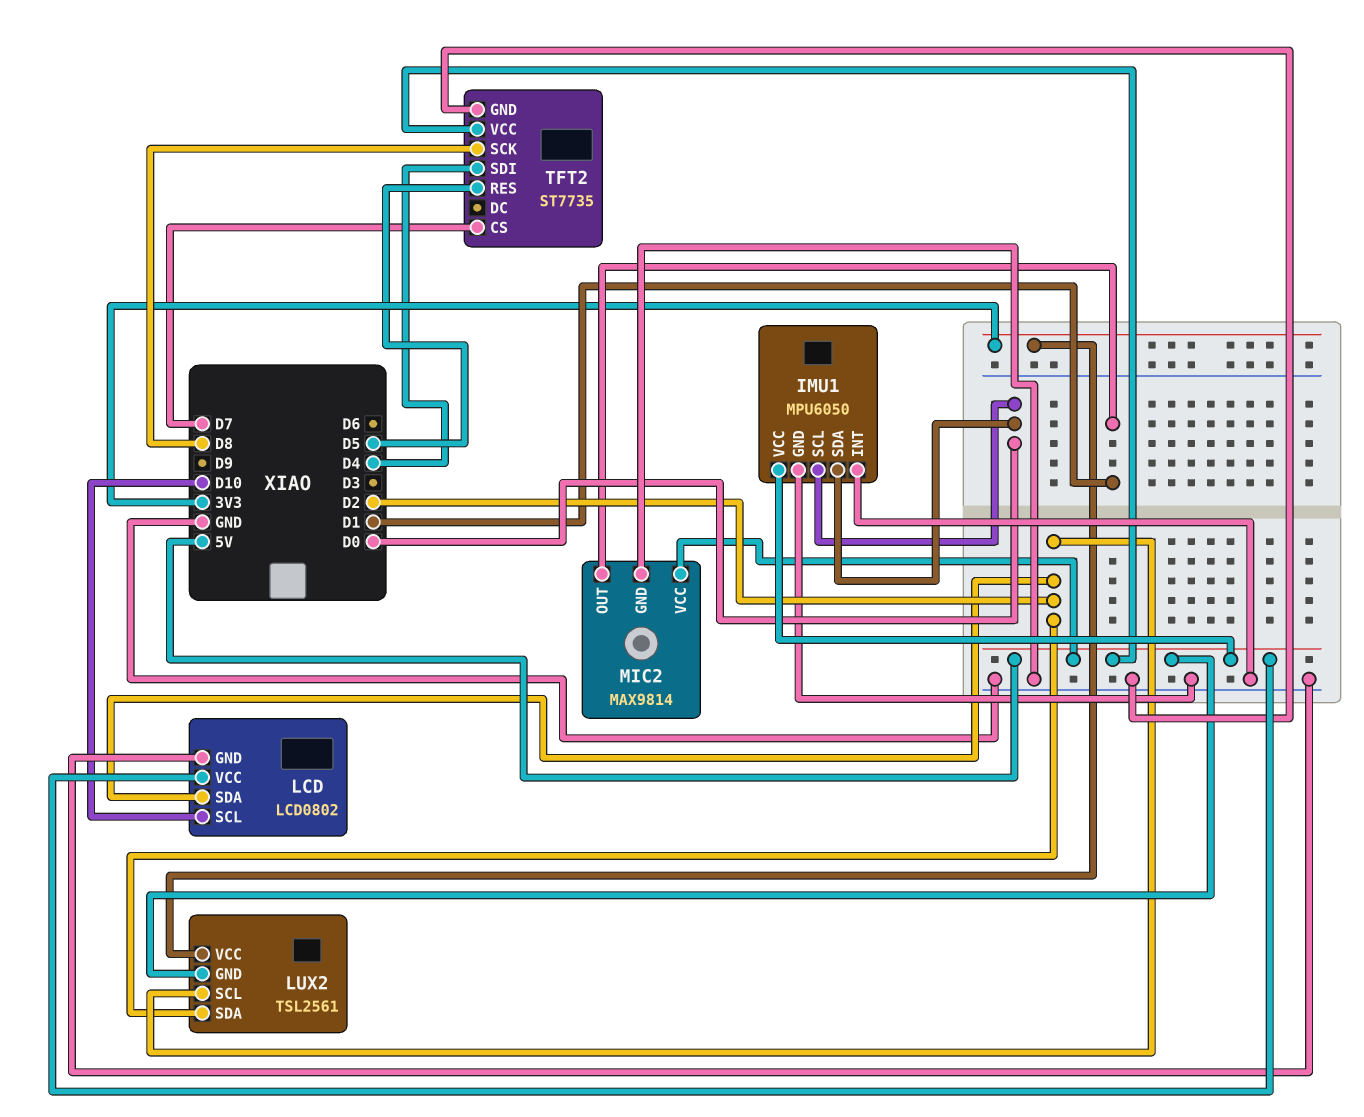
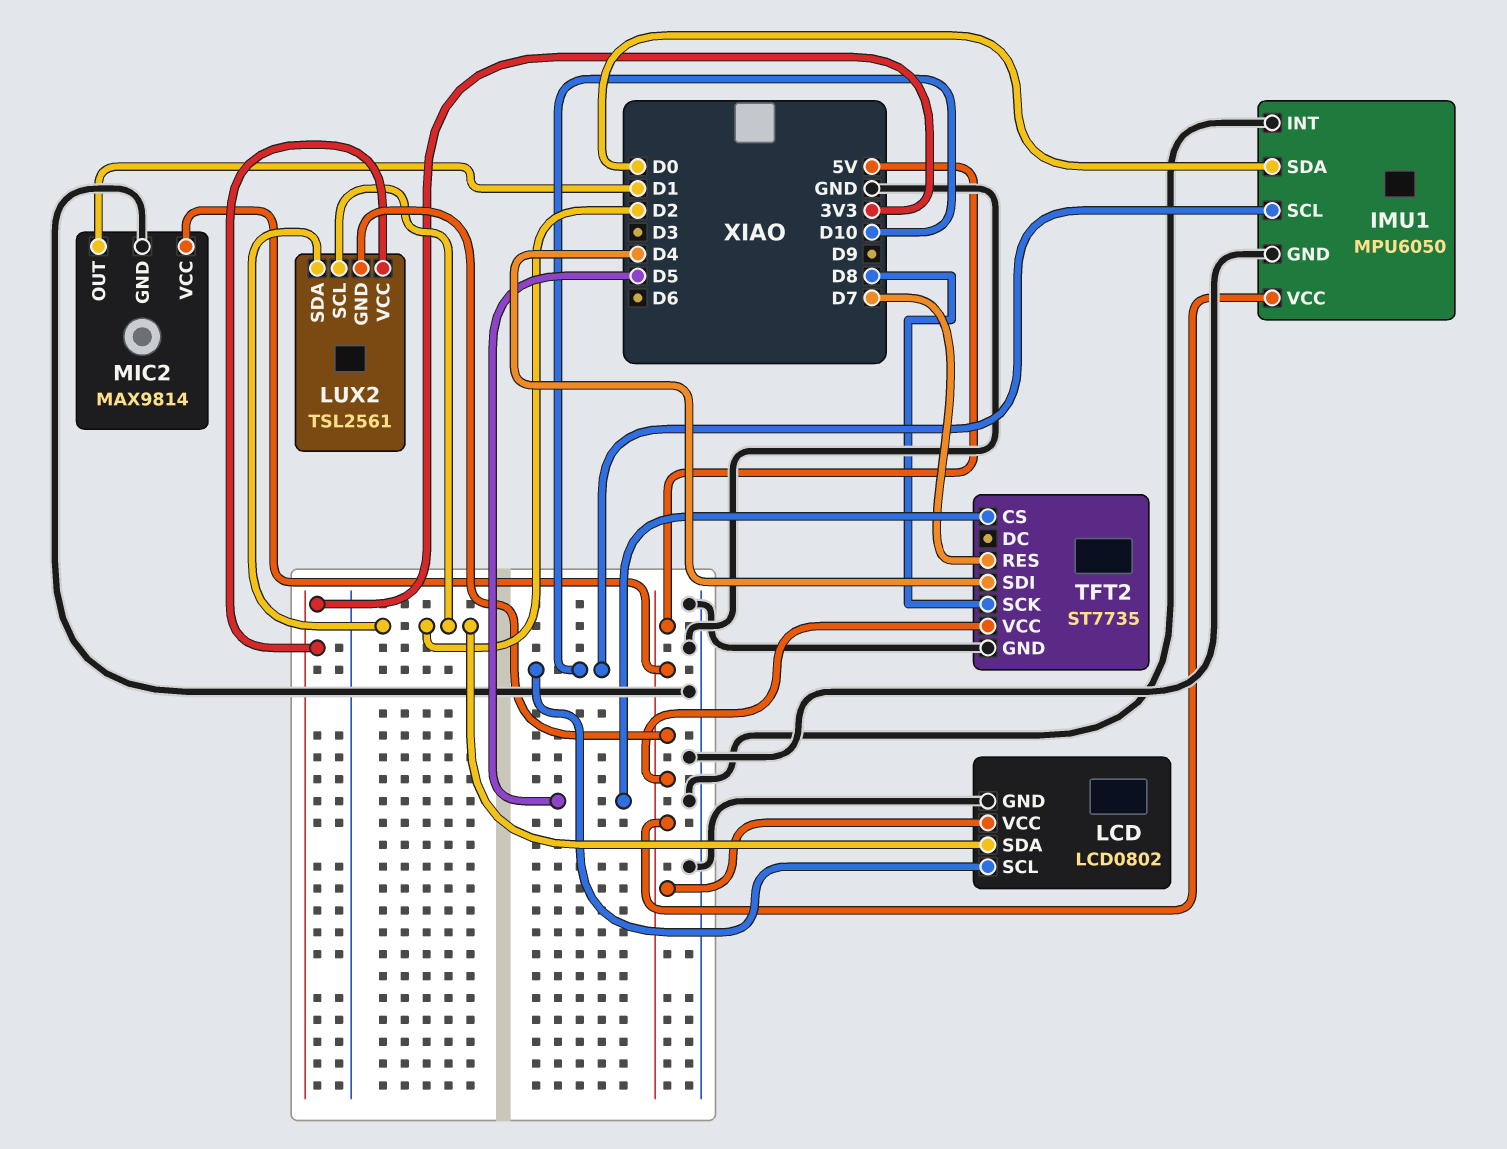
IMU1 pin SCL: D0 -> D10
TFT2 pin CS: D7 -> D5
TFT2 pin RES: D5 -> D7

